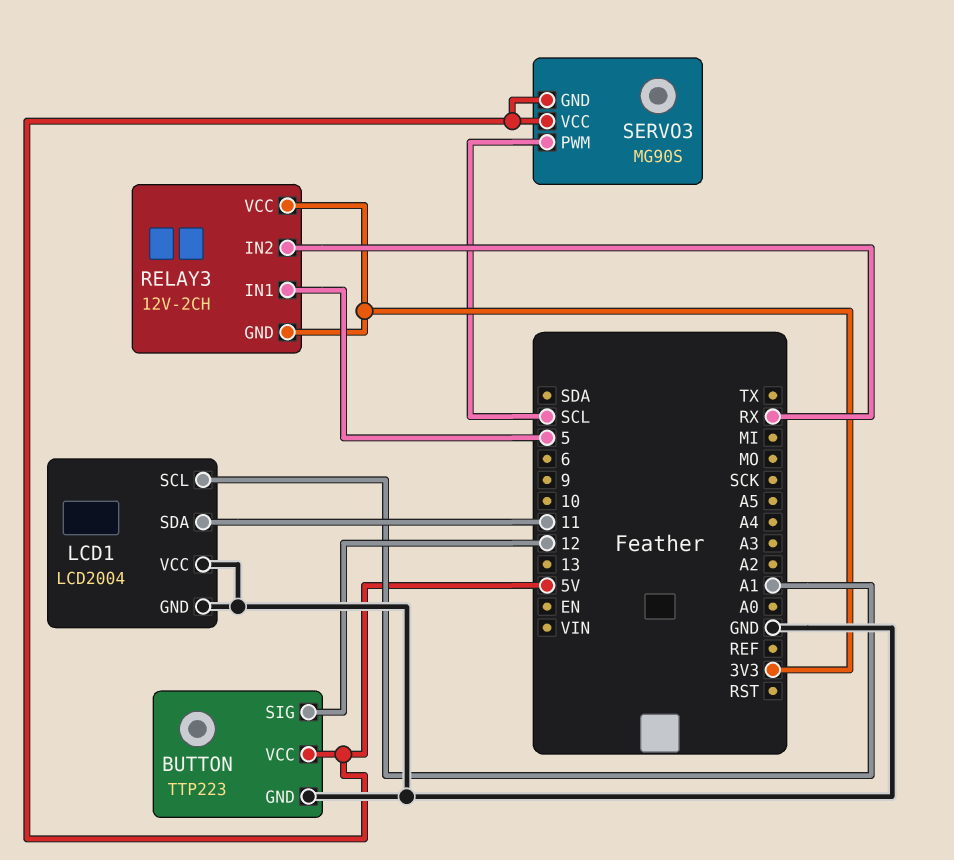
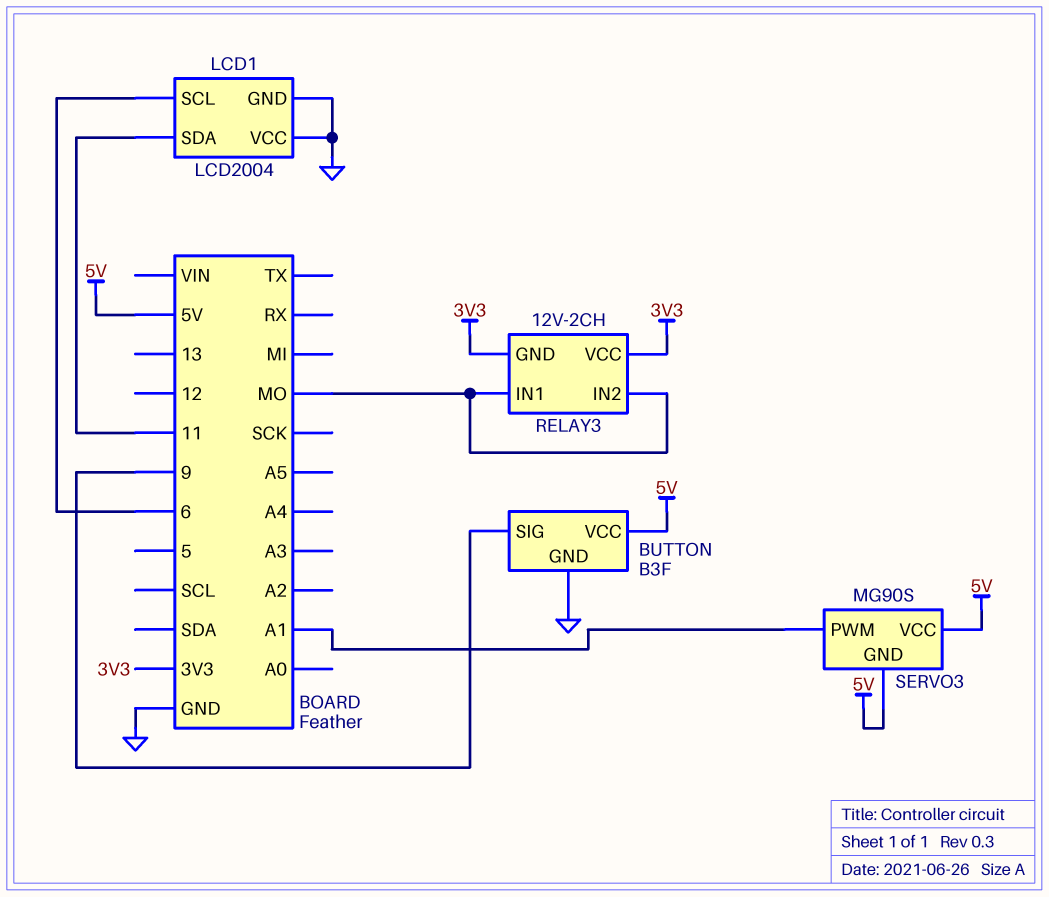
BUTTON: TTP223 -> B3F
BUTTON pin SIG: 12 -> 9
LCD1 pin SCL: A1 -> 6
RELAY3 pin IN1: 5 -> MO
RELAY3 pin IN2: RX -> MO
SERVO3 pin PWM: SCL -> A1

